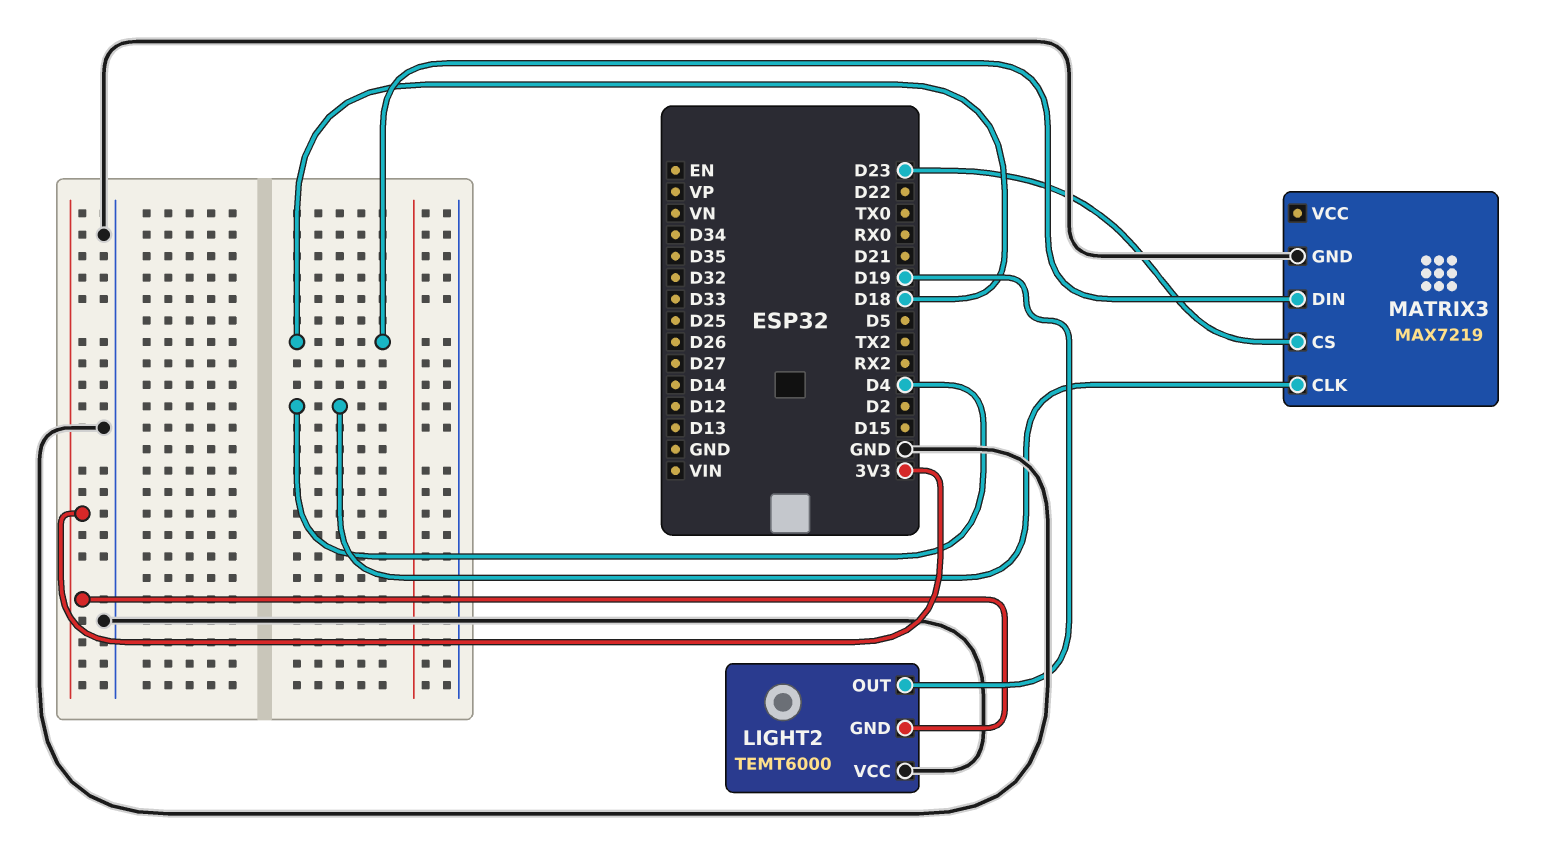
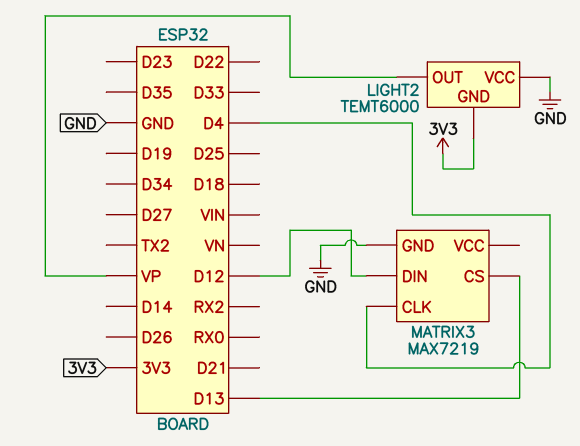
LIGHT2 pin OUT: D19 -> VP
MATRIX3 pin CS: D23 -> D13
MATRIX3 pin DIN: D18 -> D12

